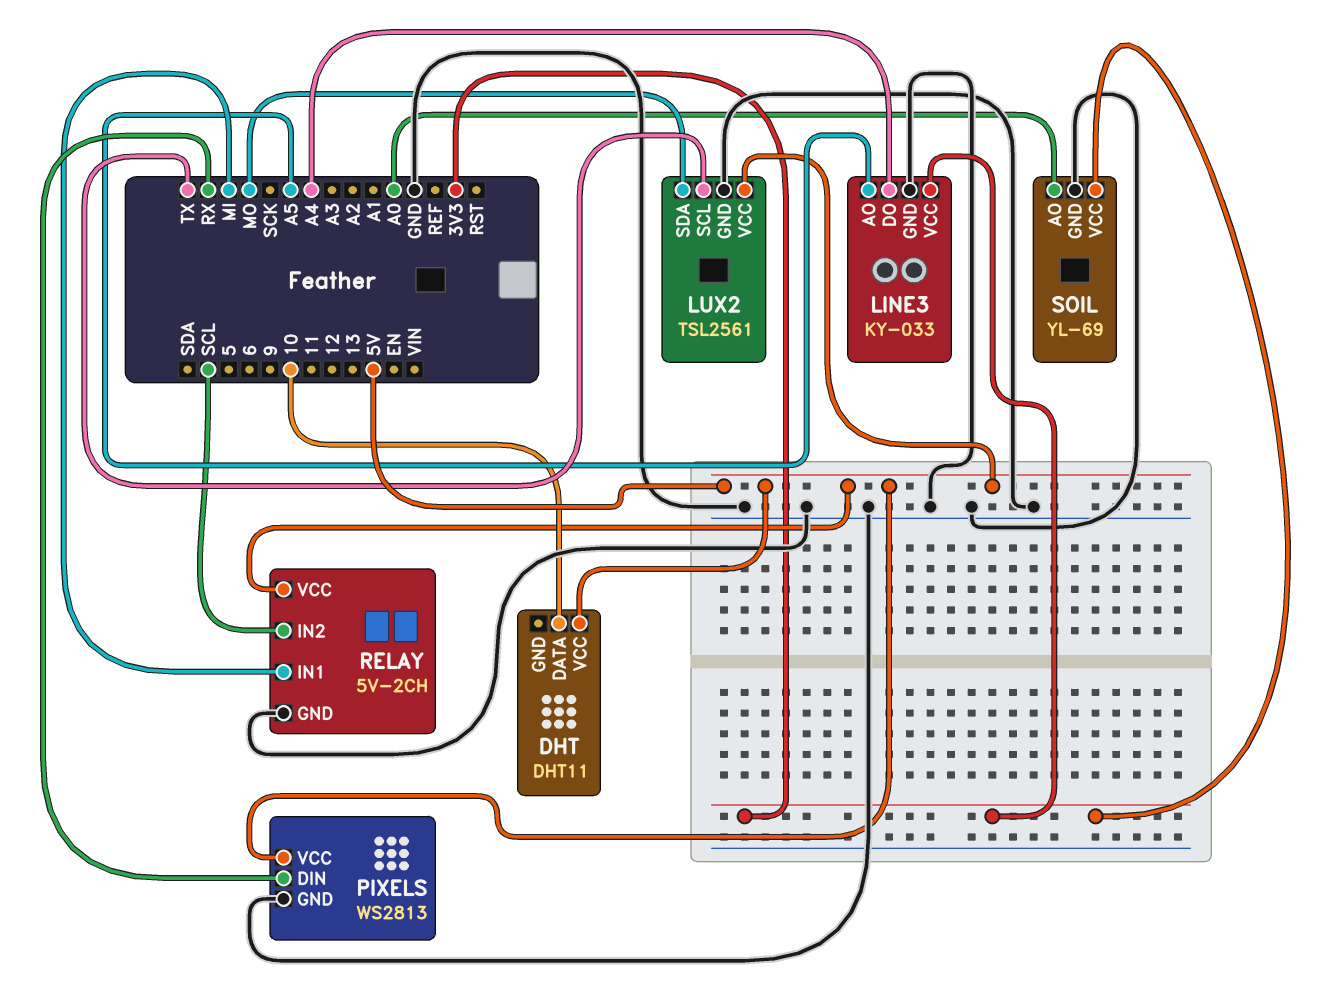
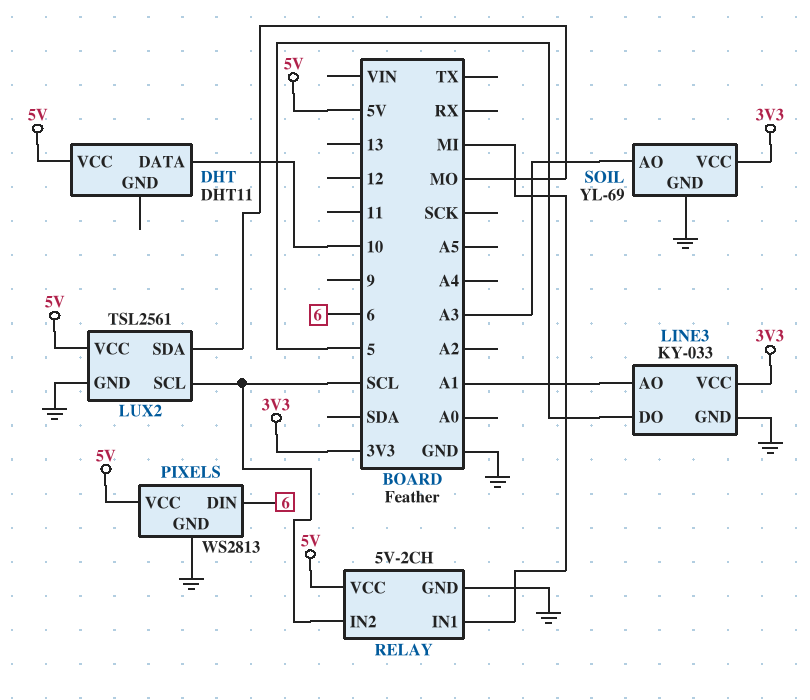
LINE3 pin AO: A5 -> A1
LINE3 pin DO: A4 -> 5
LUX2 pin SCL: TX -> SCL
PIXELS pin DIN: RX -> 6
SOIL pin AO: A0 -> A3

